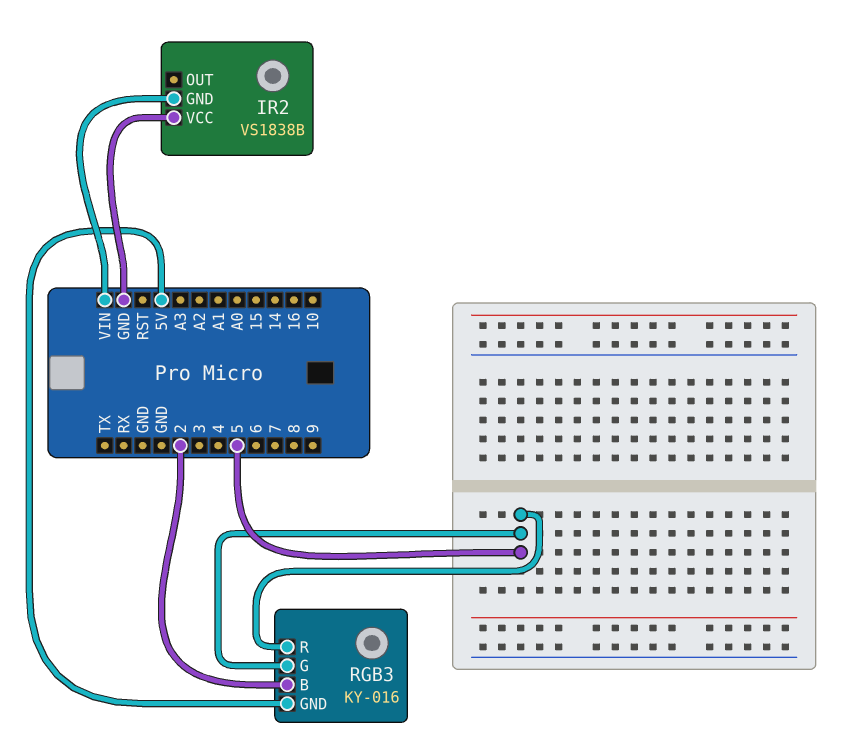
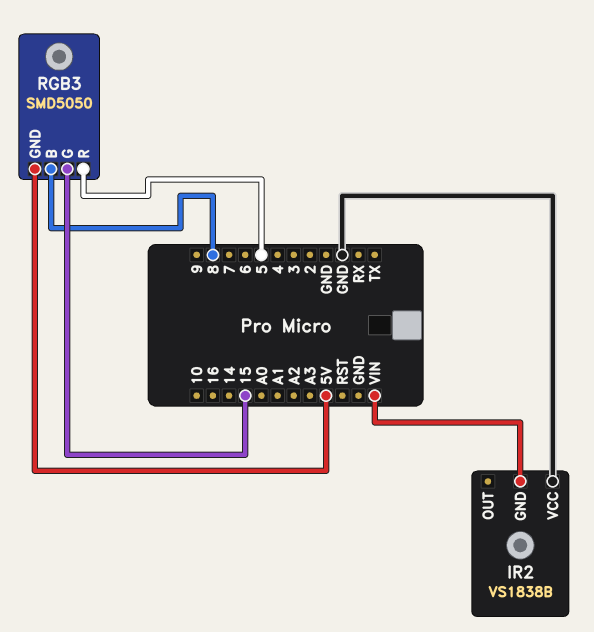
RGB3: KY-016 -> SMD5050
RGB3 pin B: 2 -> 8
RGB3 pin G: 5 -> 15

